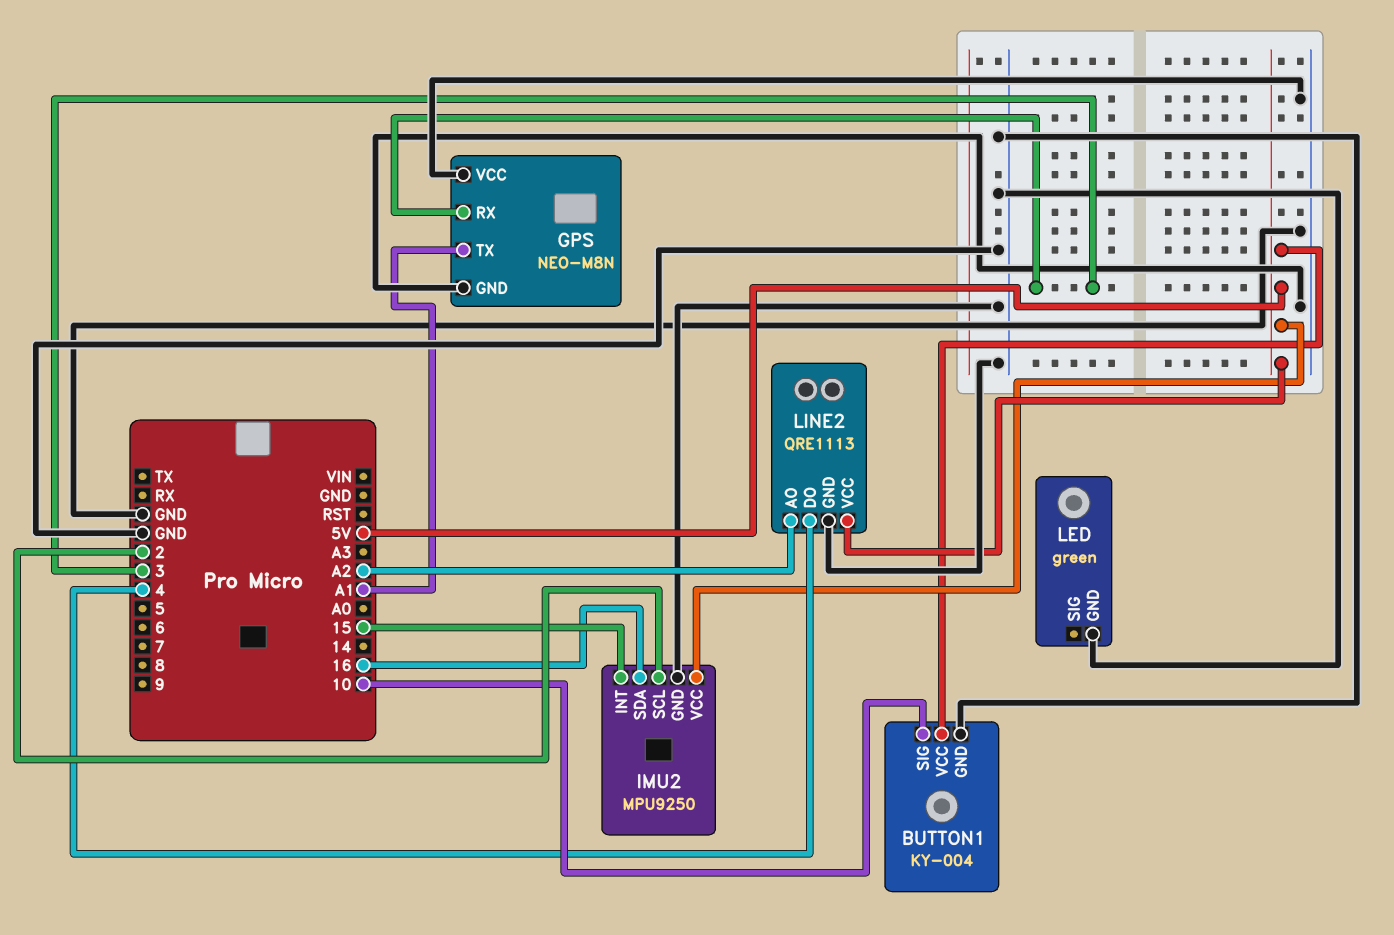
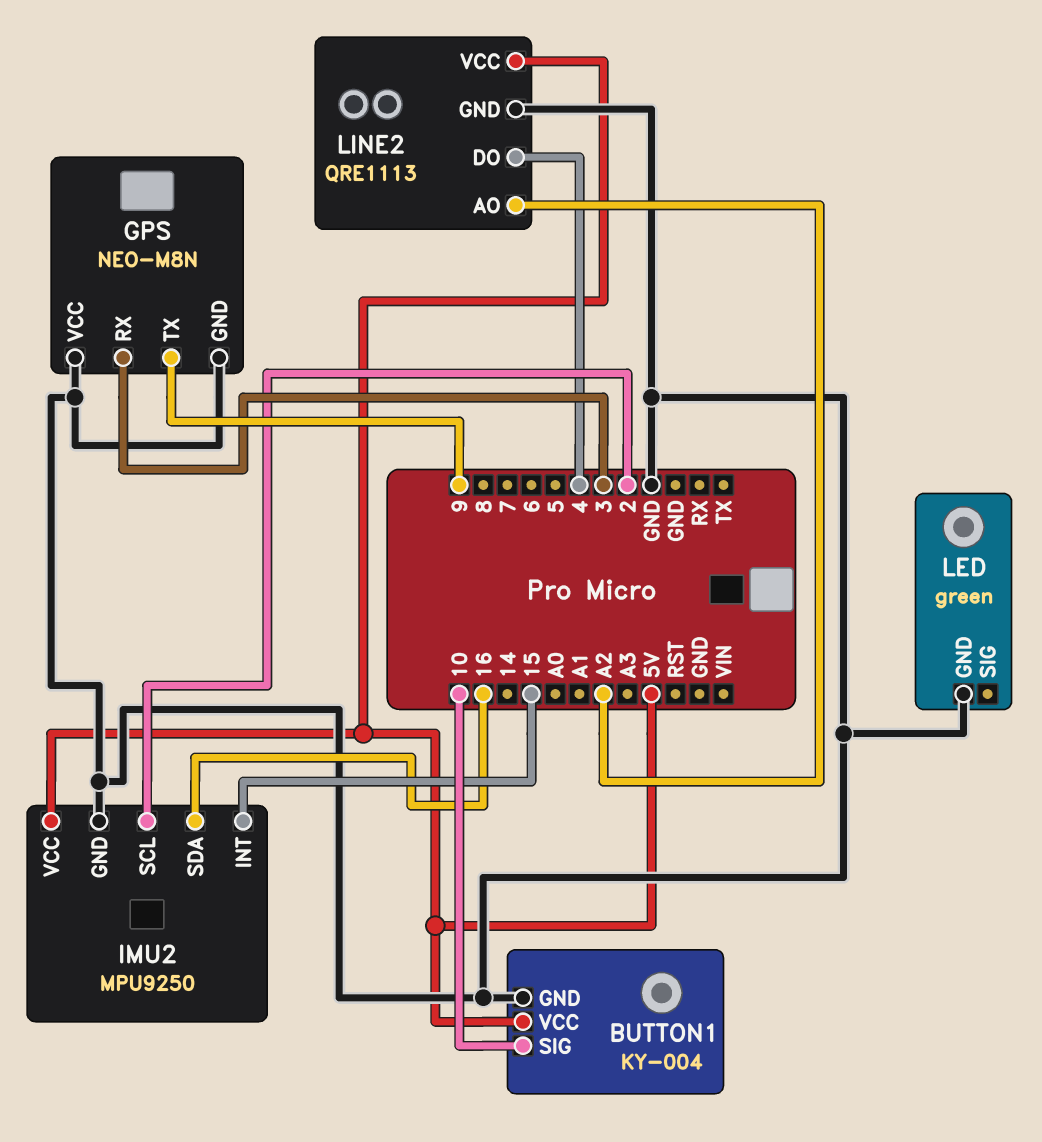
GPS pin TX: A1 -> 9

